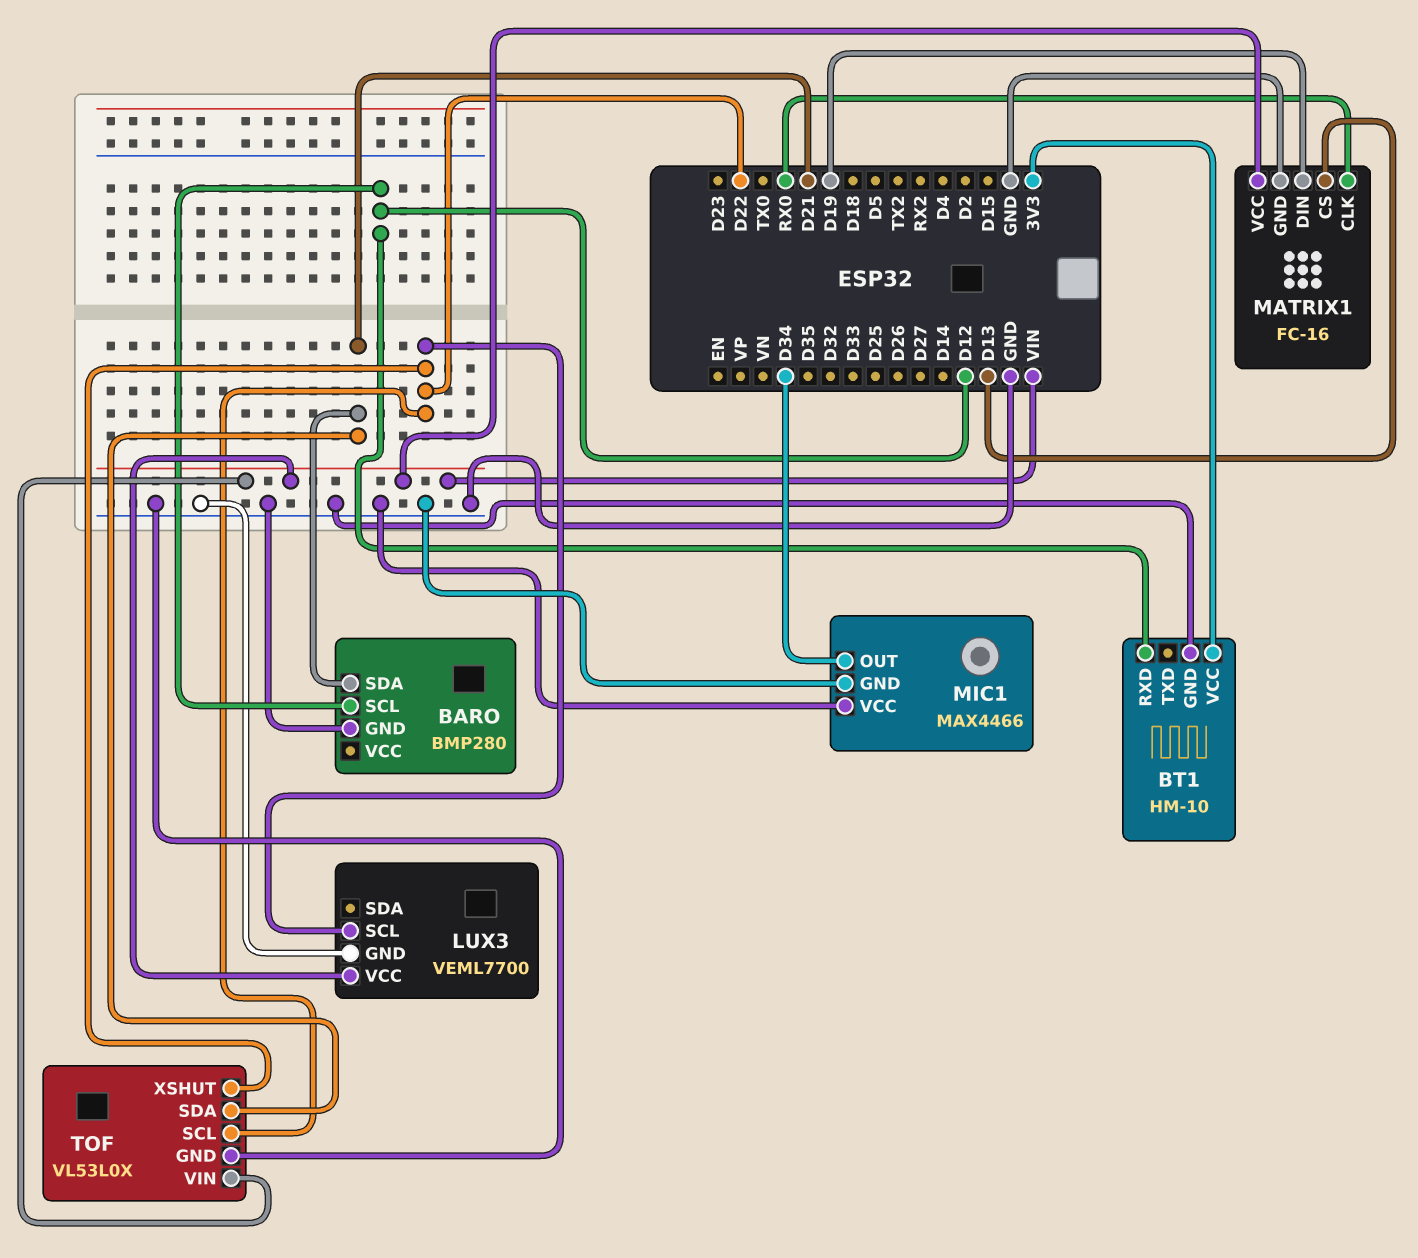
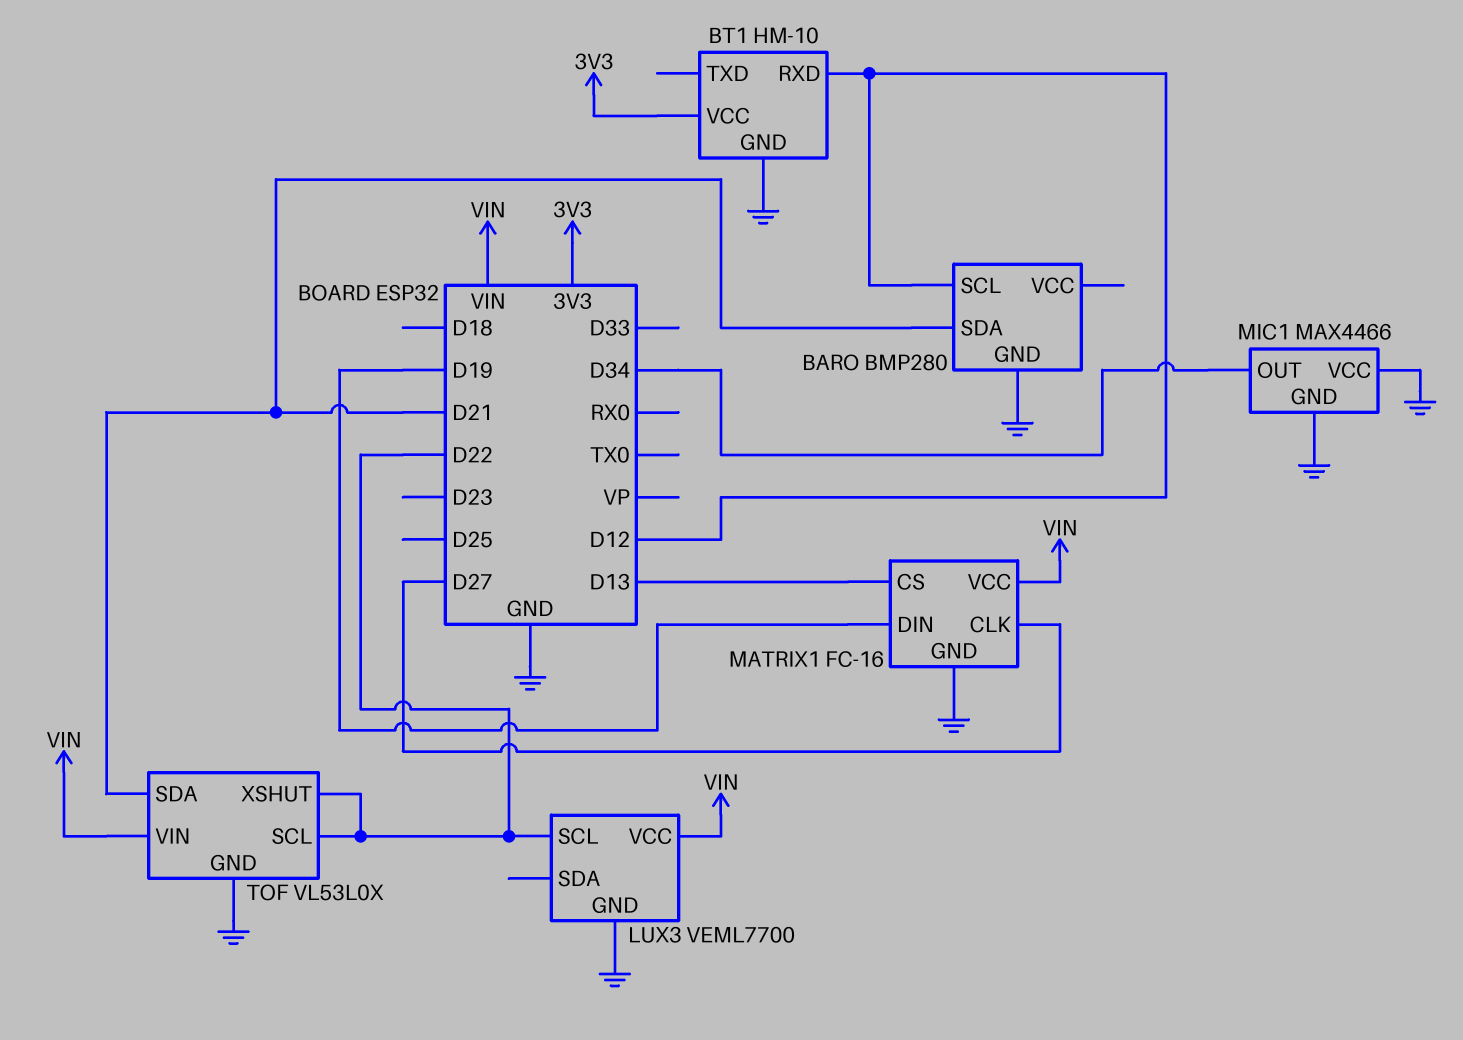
MATRIX1 pin CLK: RX0 -> D27

